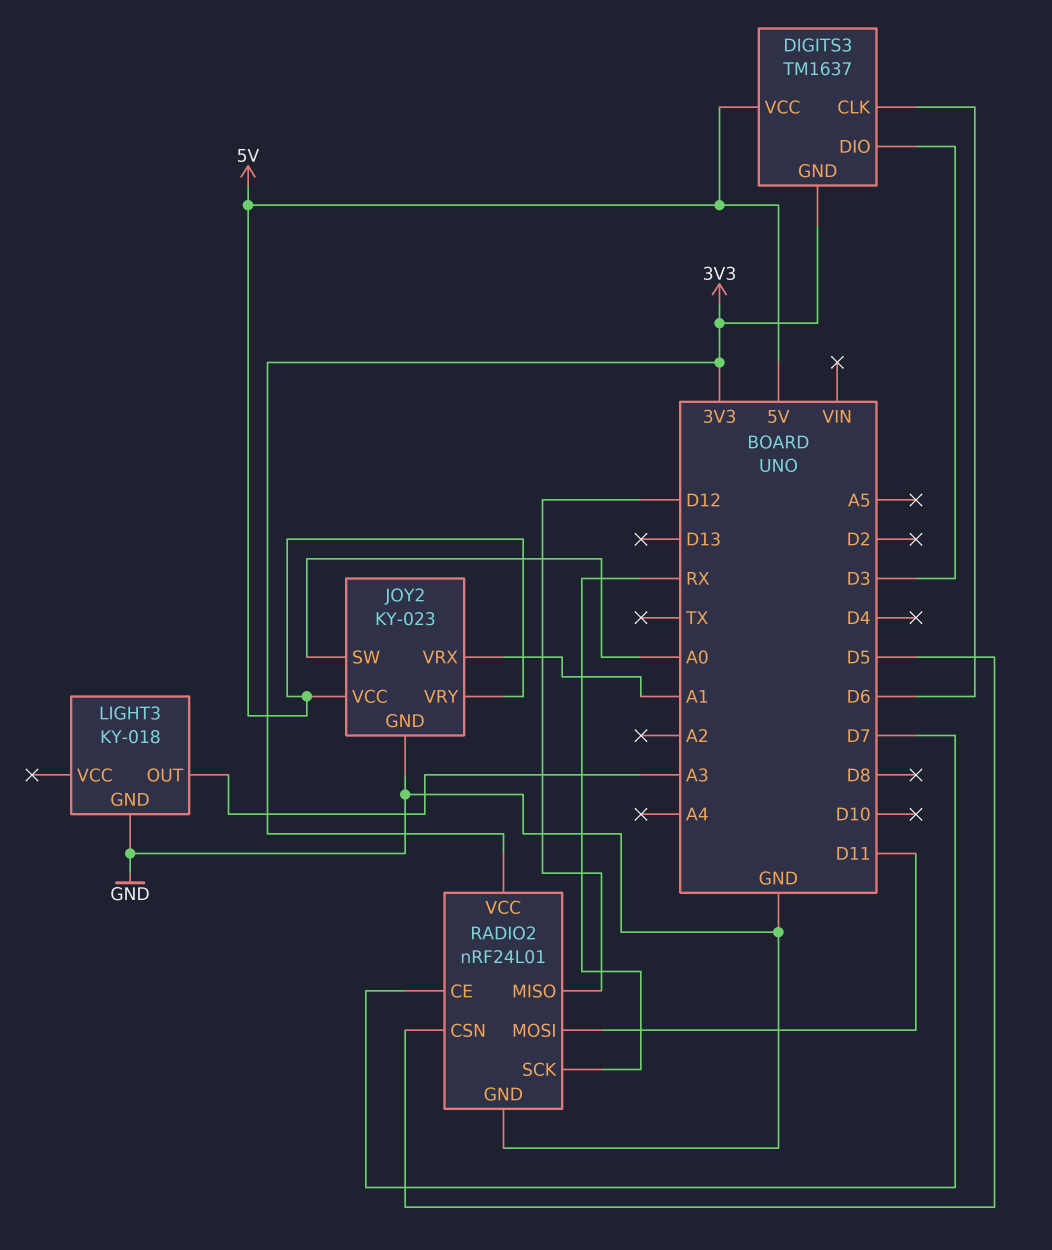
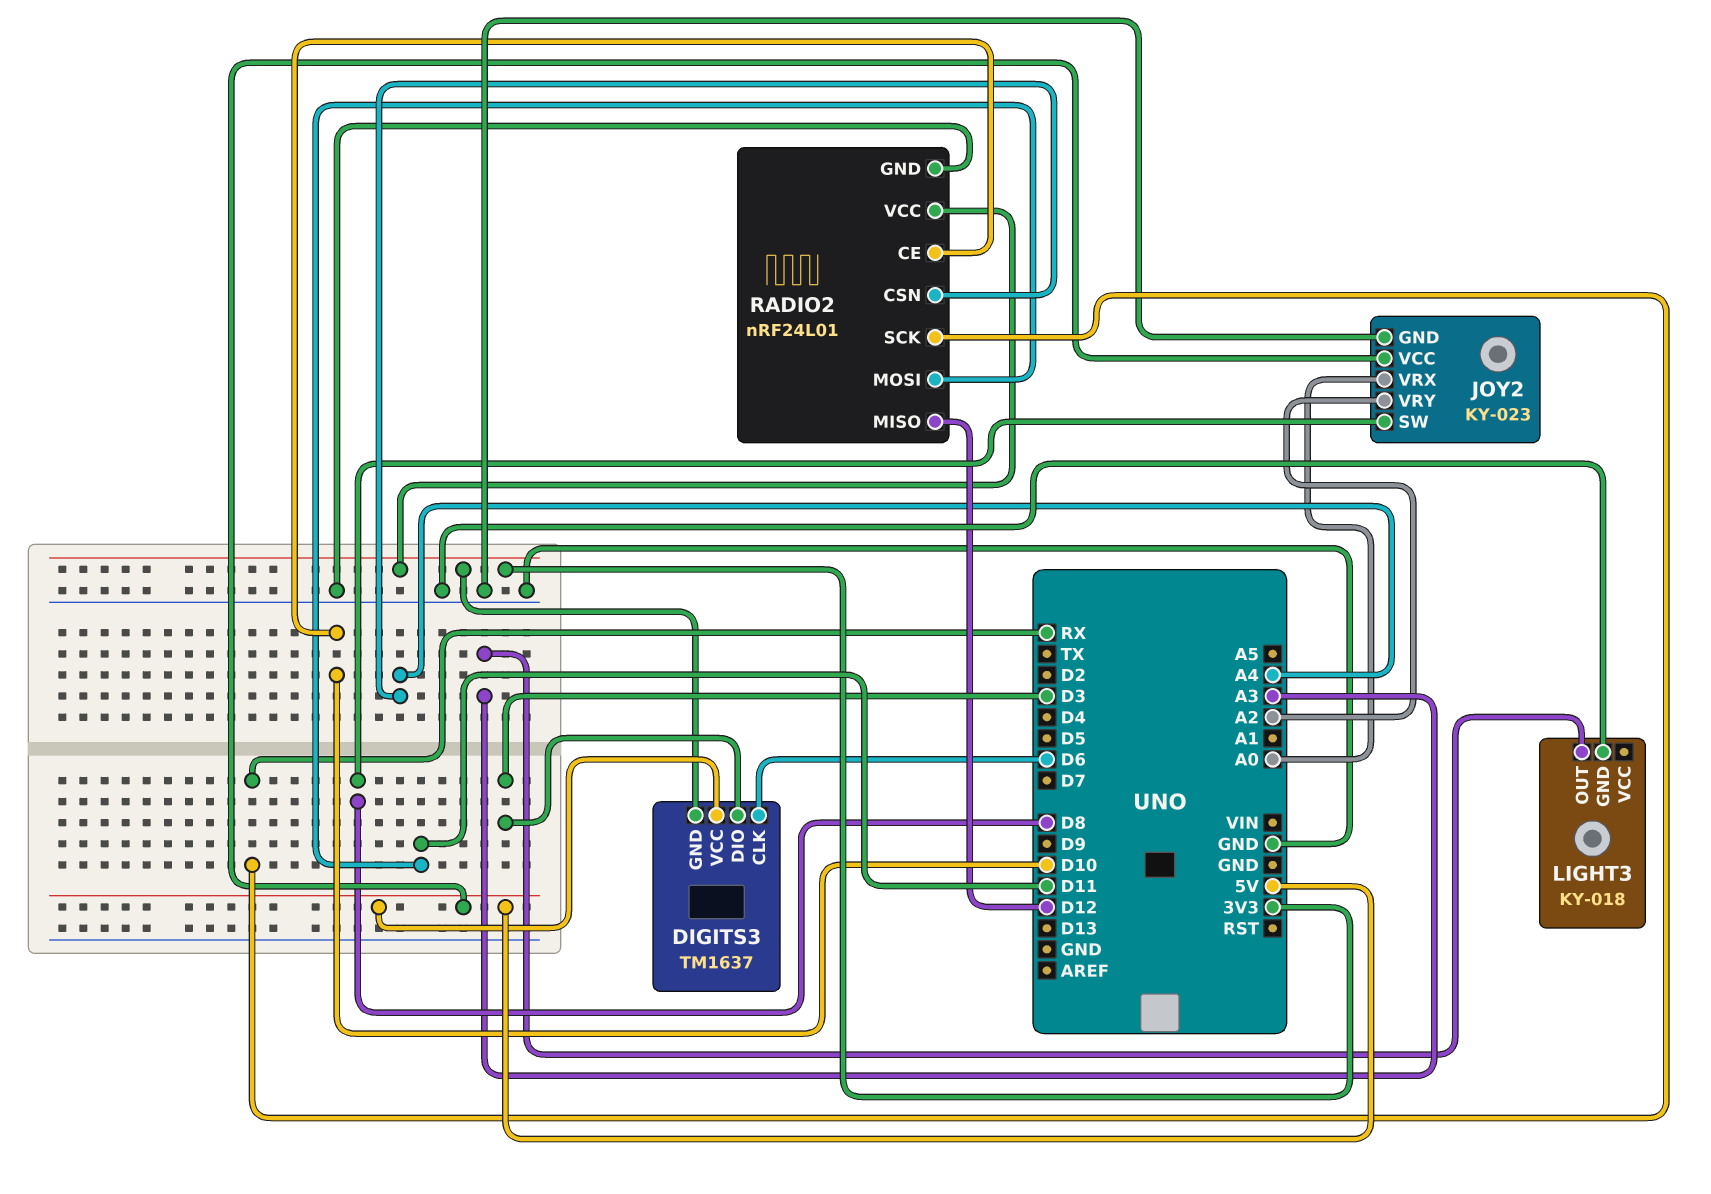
JOY2 pin SW: A0 -> D8
JOY2 pin VRX: A1 -> A0
JOY2 pin VRY: 5V -> A2
RADIO2 pin CE: D7 -> D10
RADIO2 pin CSN: D5 -> A4

